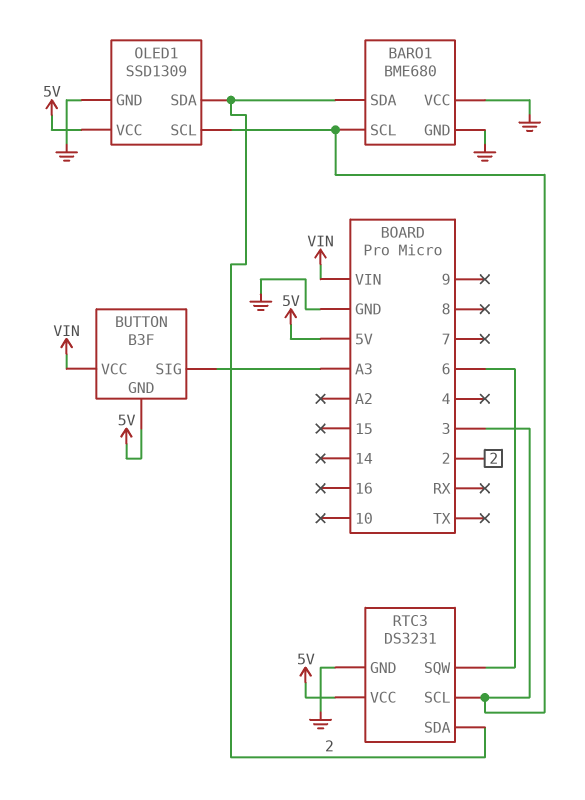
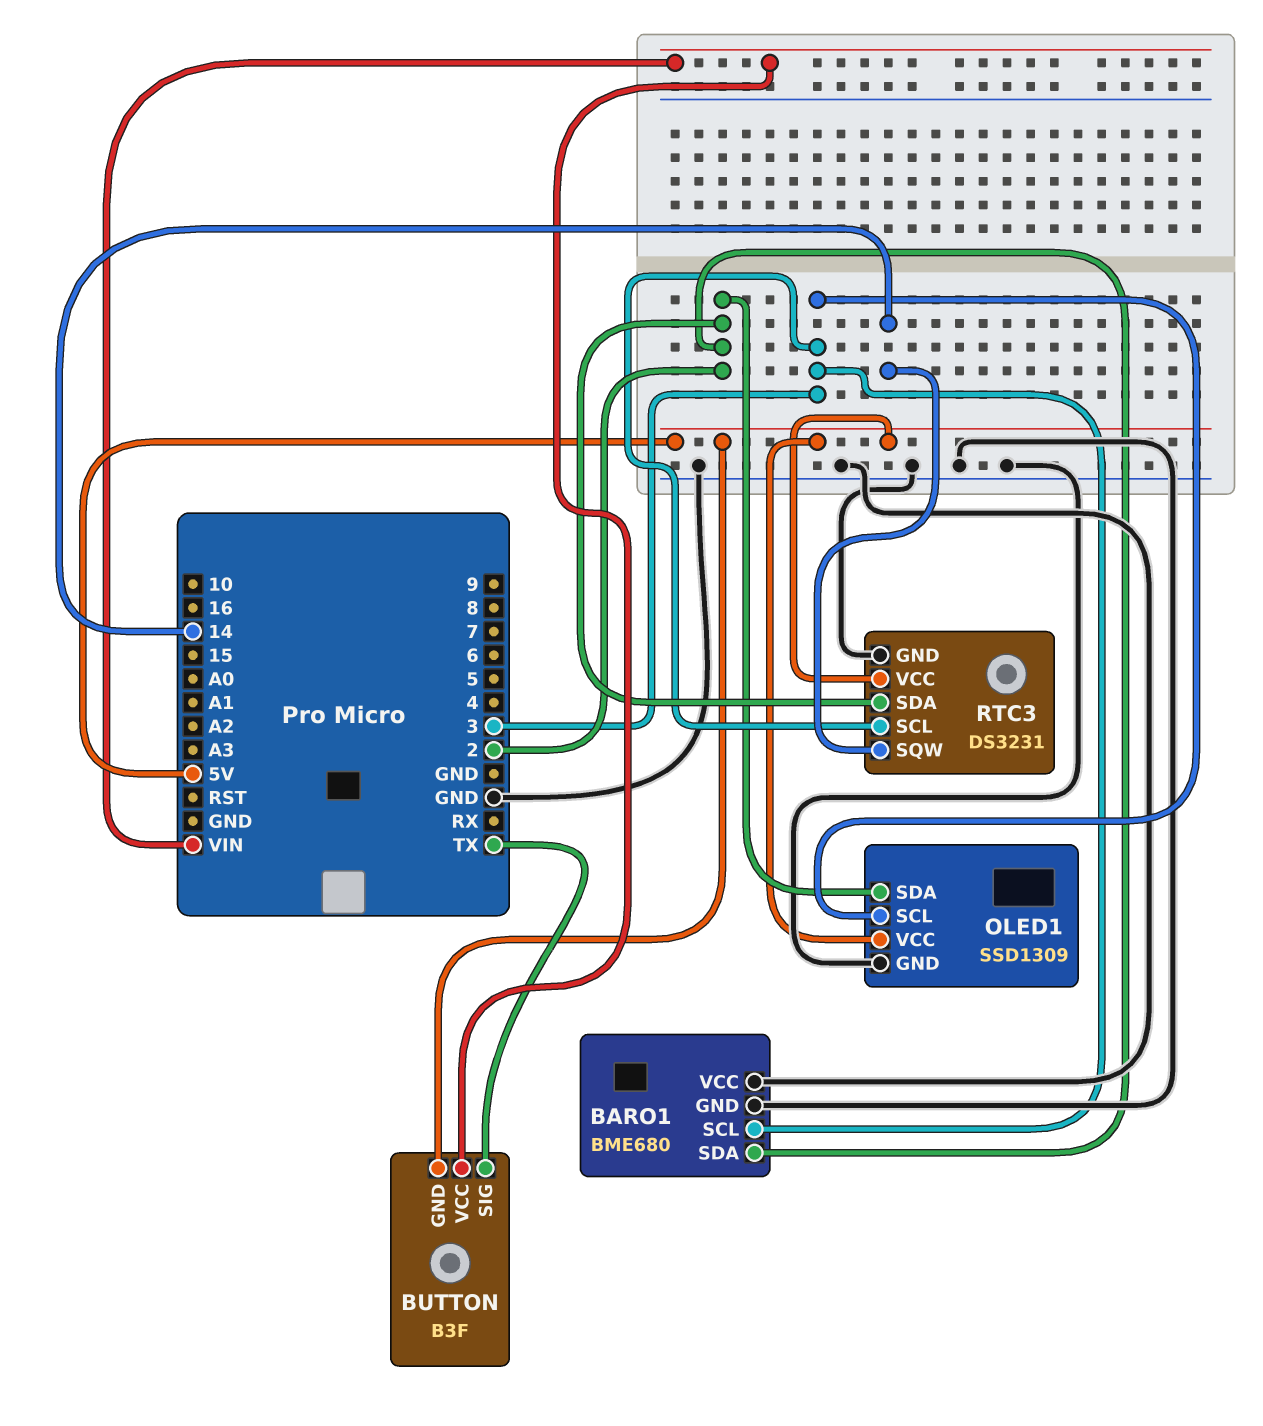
BUTTON pin SIG: A3 -> TX
RTC3 pin SQW: 6 -> 14

